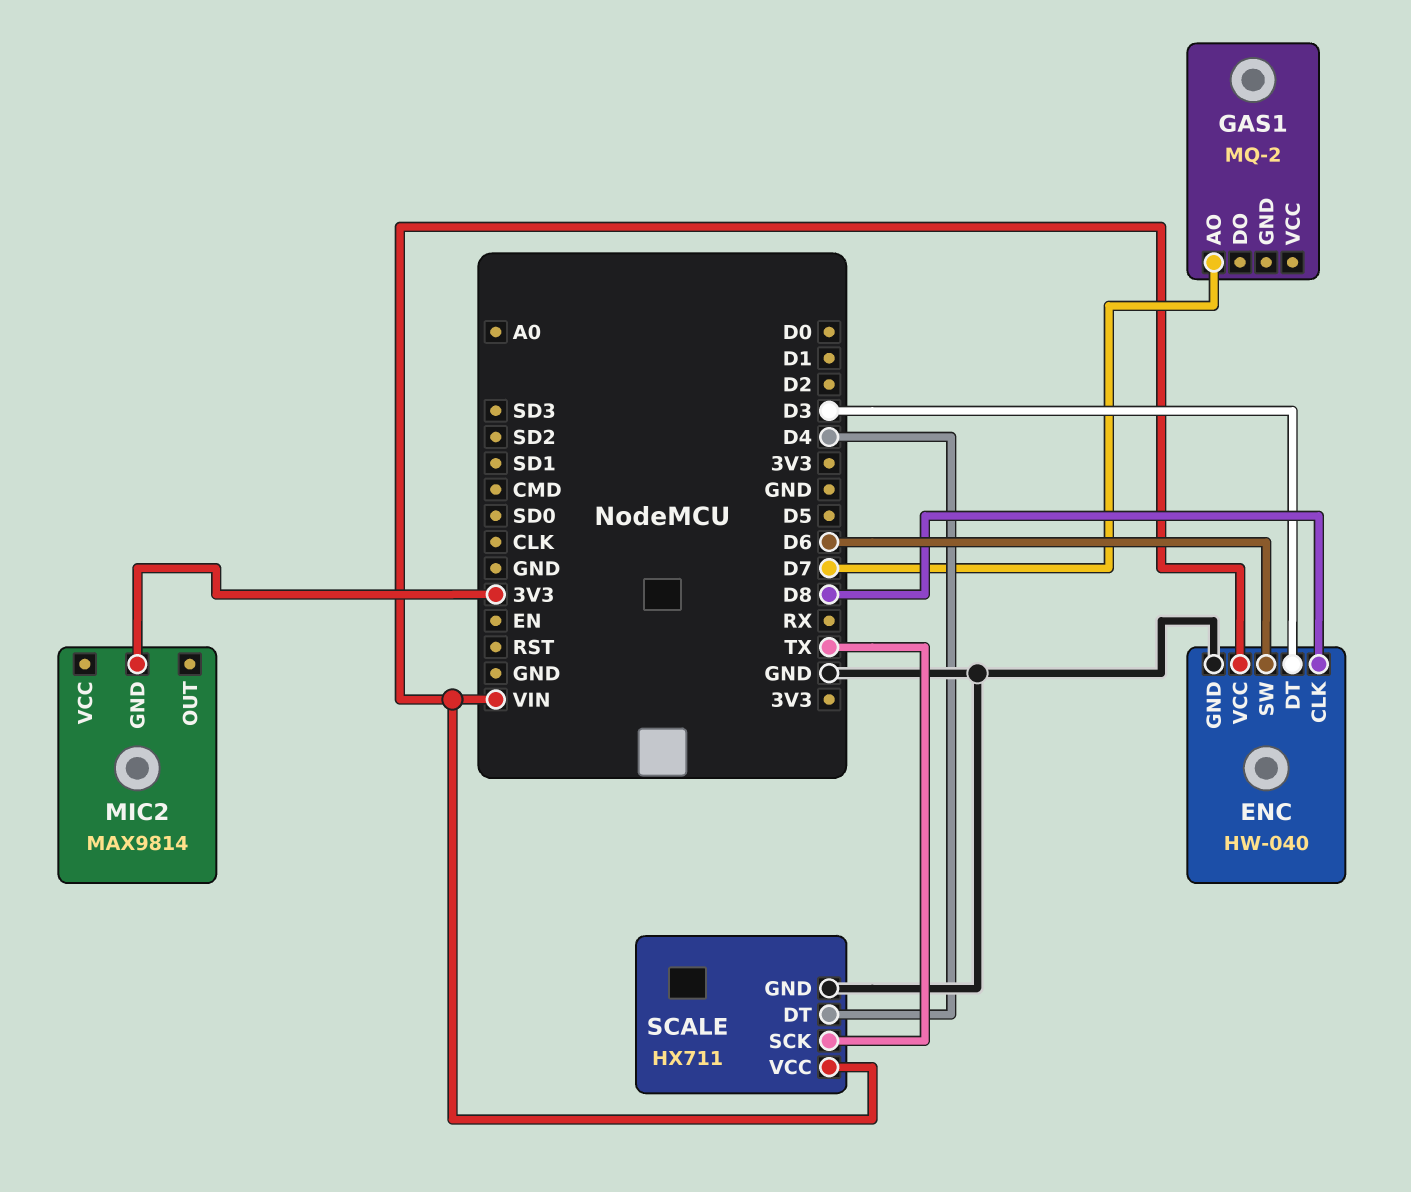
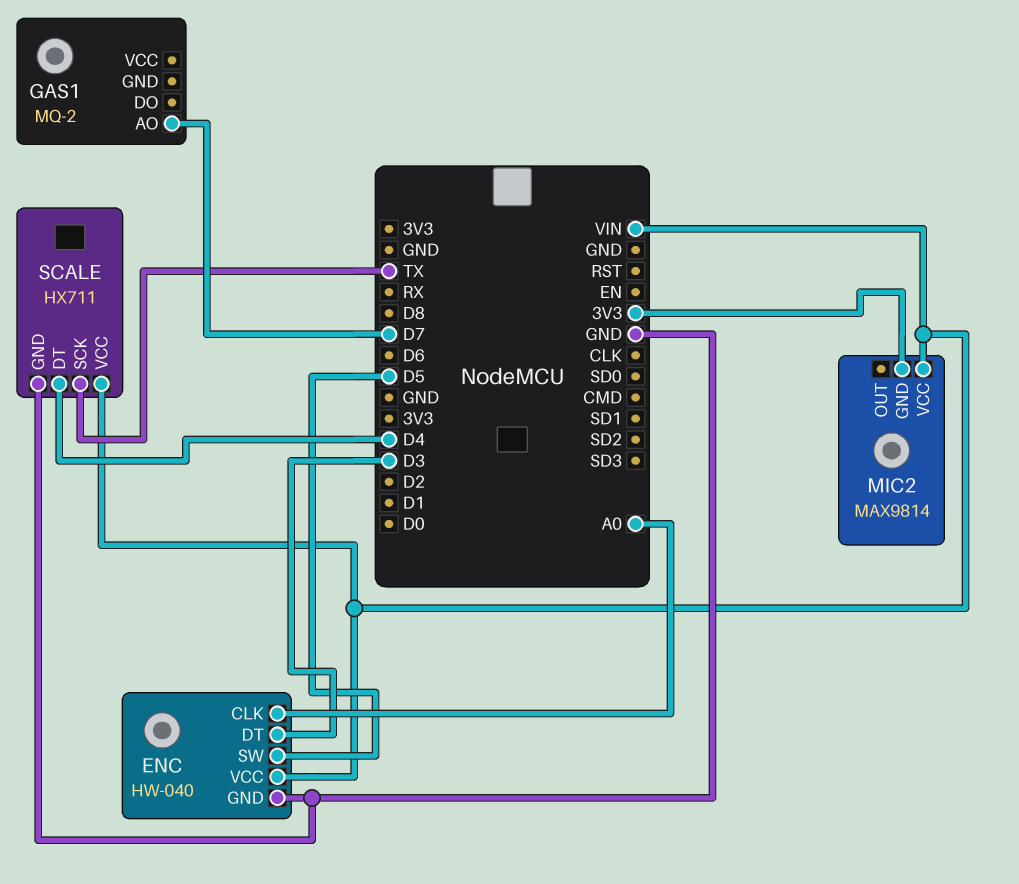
ENC pin CLK: D8 -> A0
ENC pin SW: D6 -> D5
MIC2 pin VCC: none -> VIN

